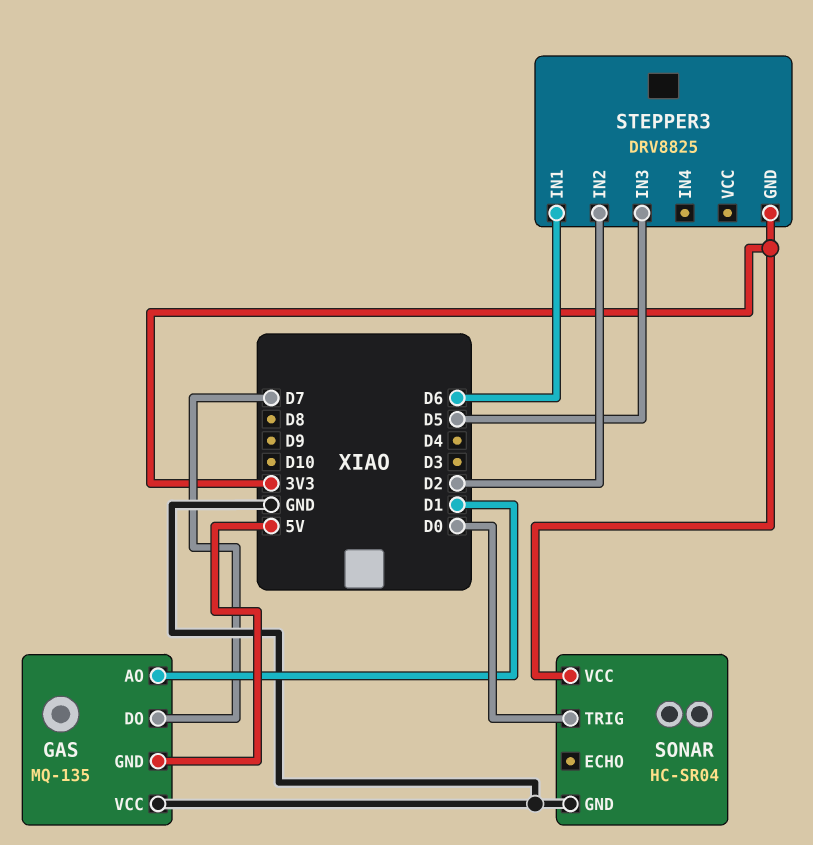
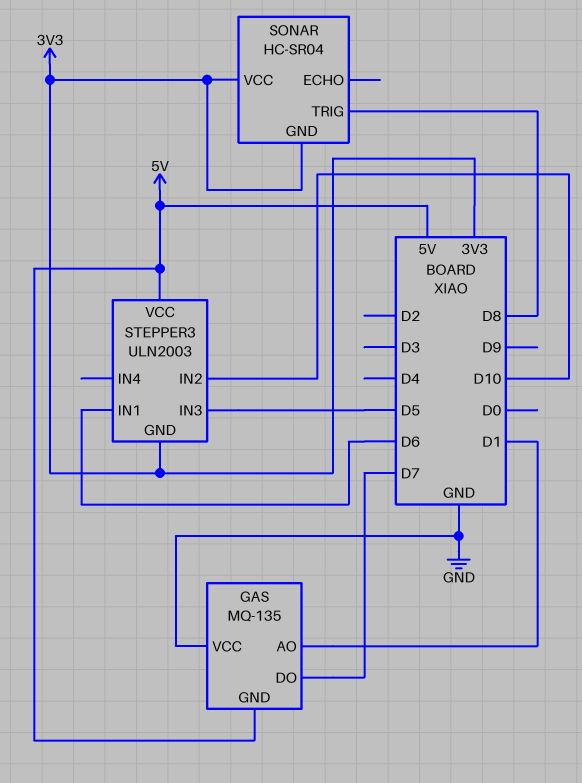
SONAR pin GND: GND -> 3V3
SONAR pin TRIG: D0 -> D8
STEPPER3: DRV8825 -> ULN2003
STEPPER3 pin IN2: D2 -> D10
STEPPER3 pin VCC: none -> 5V

